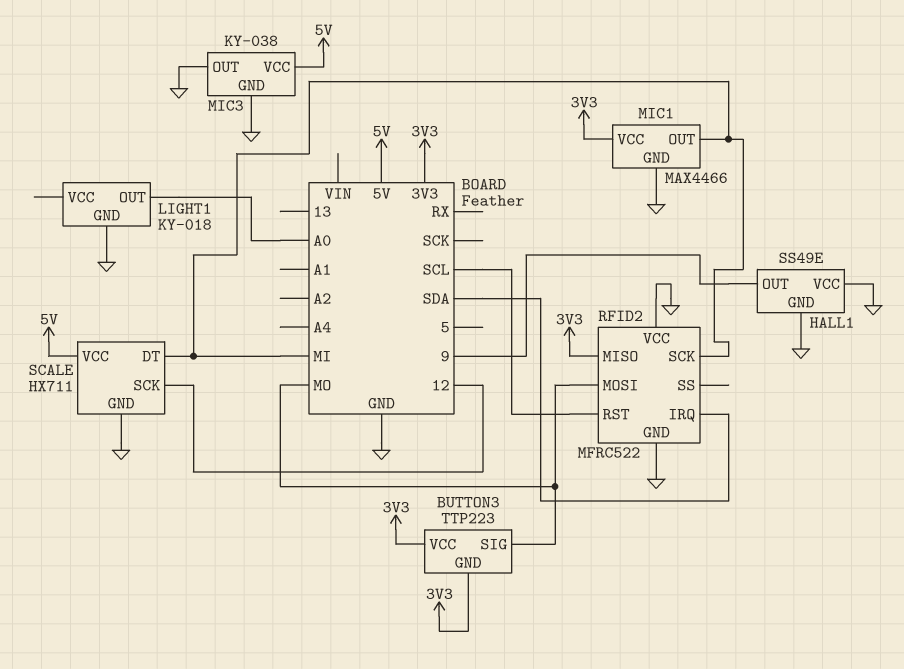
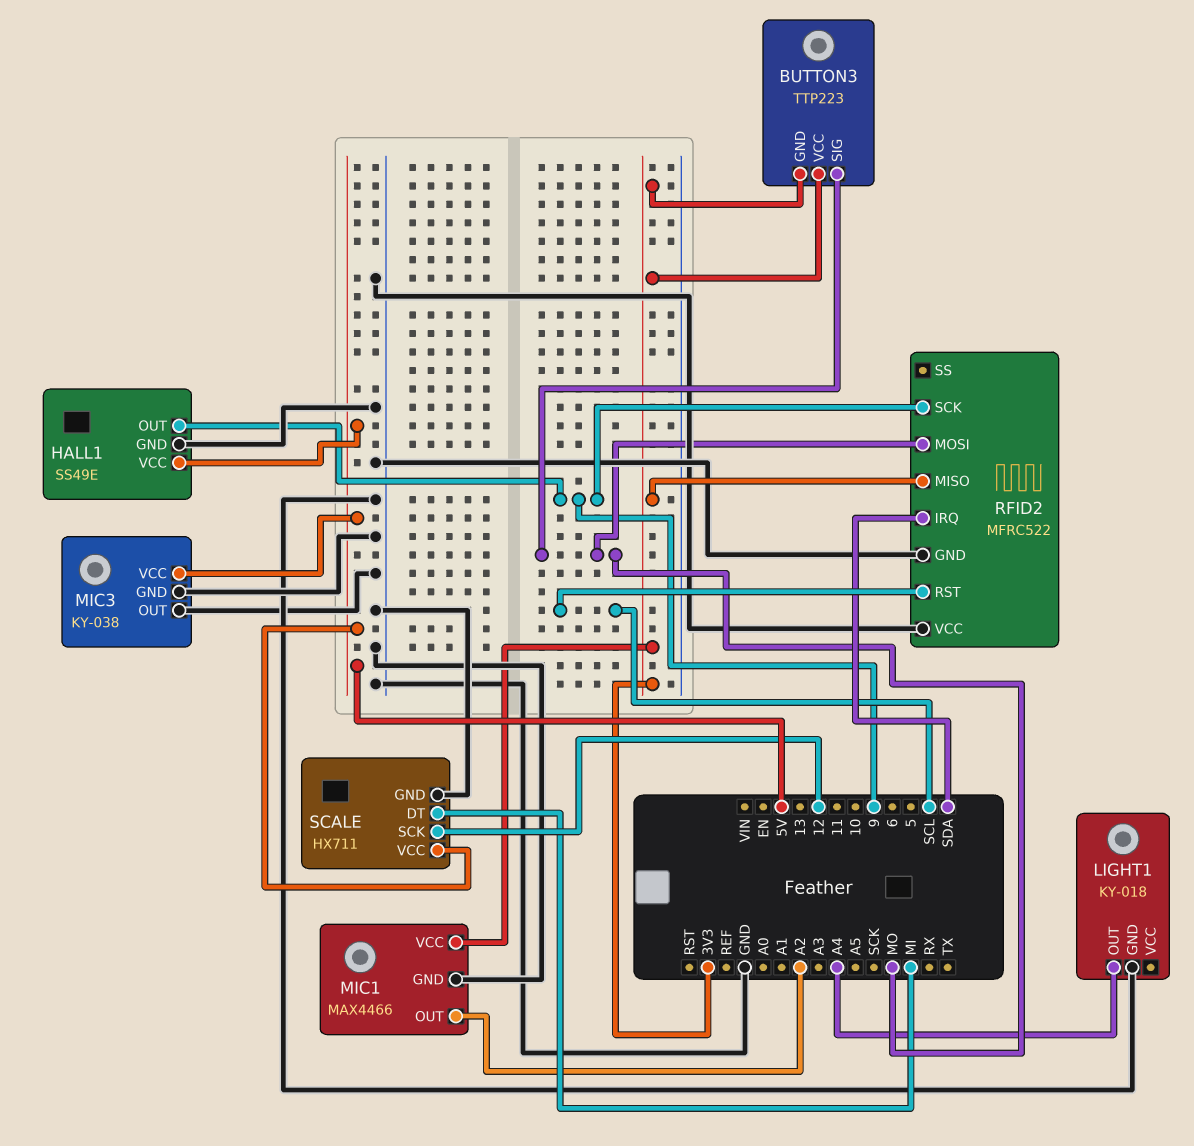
HALL1 pin VCC: GND -> 5V
LIGHT1 pin OUT: A0 -> A4
MIC1 pin OUT: MI -> A2
RFID2 pin SCK: MI -> 9

